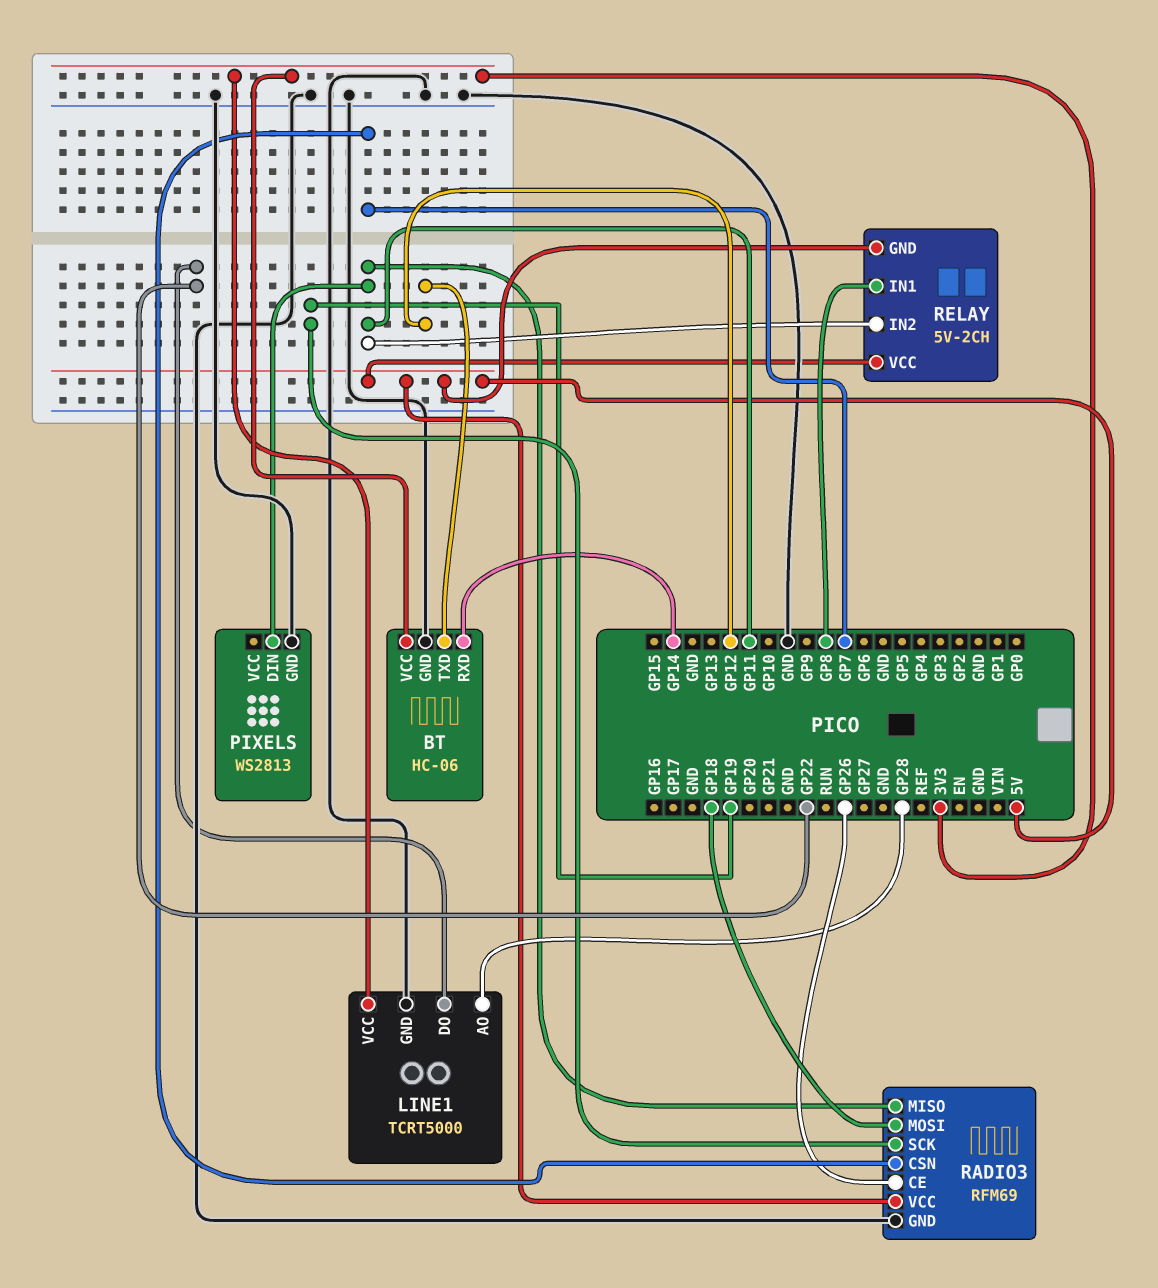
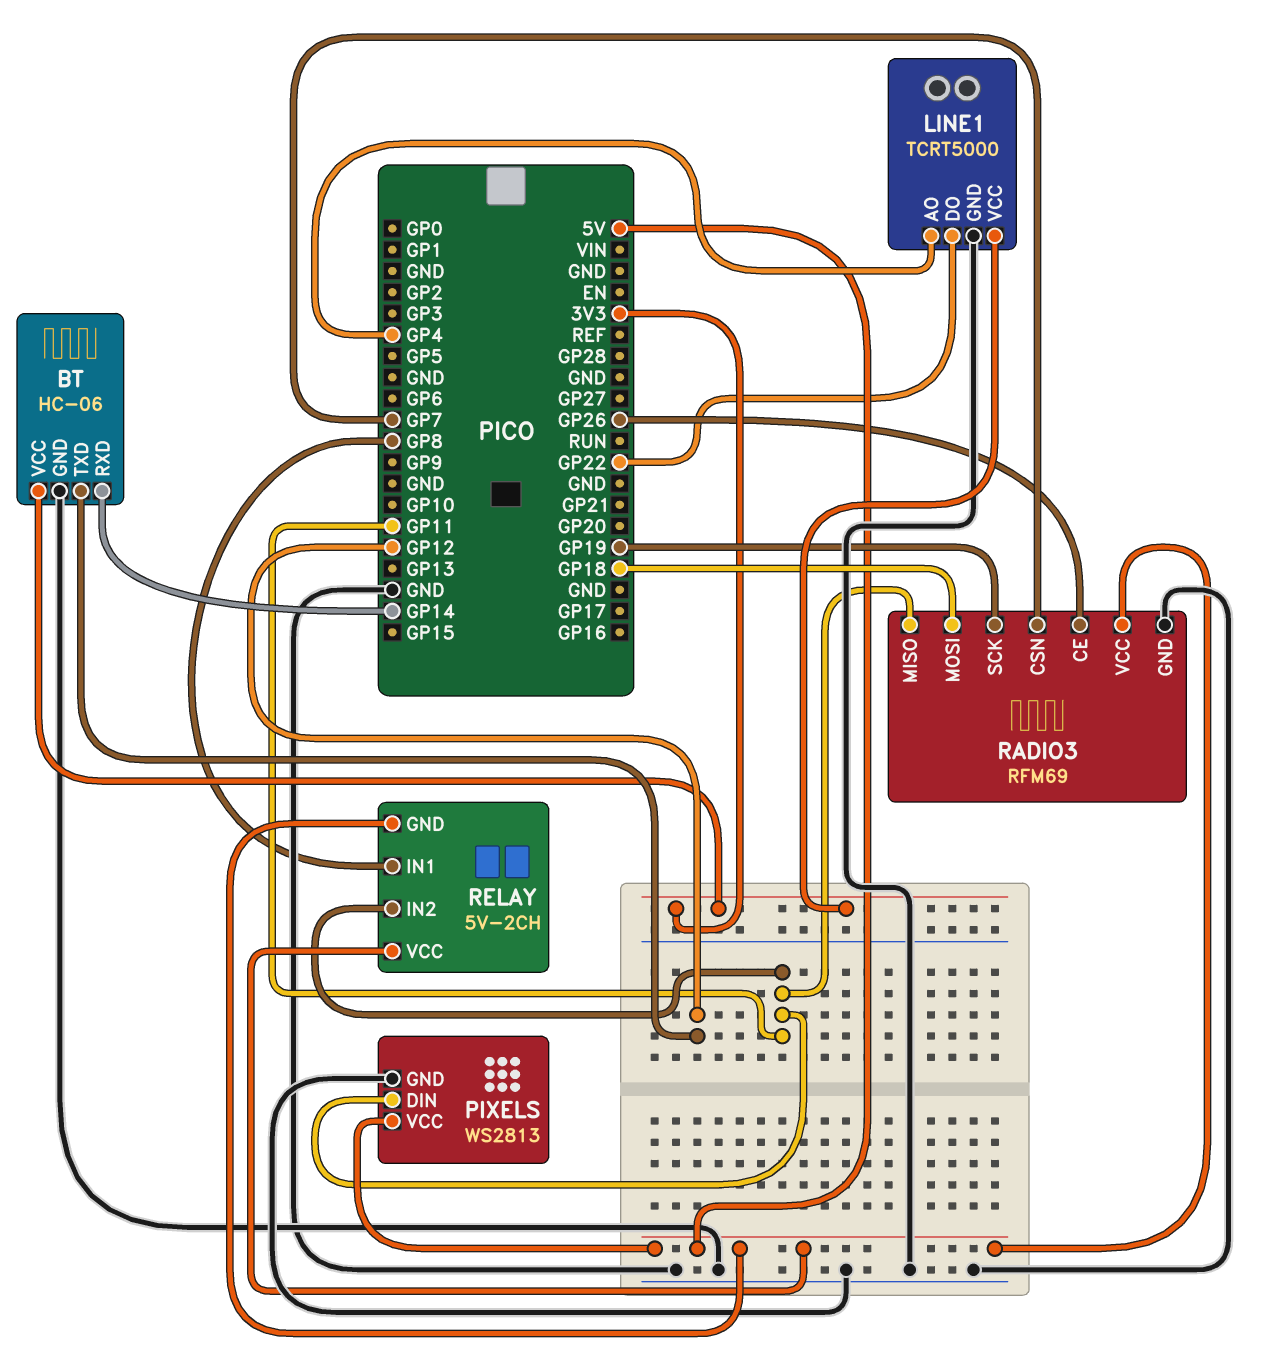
LINE1 pin AO: GP28 -> GP4
PIXELS pin VCC: none -> 5V

